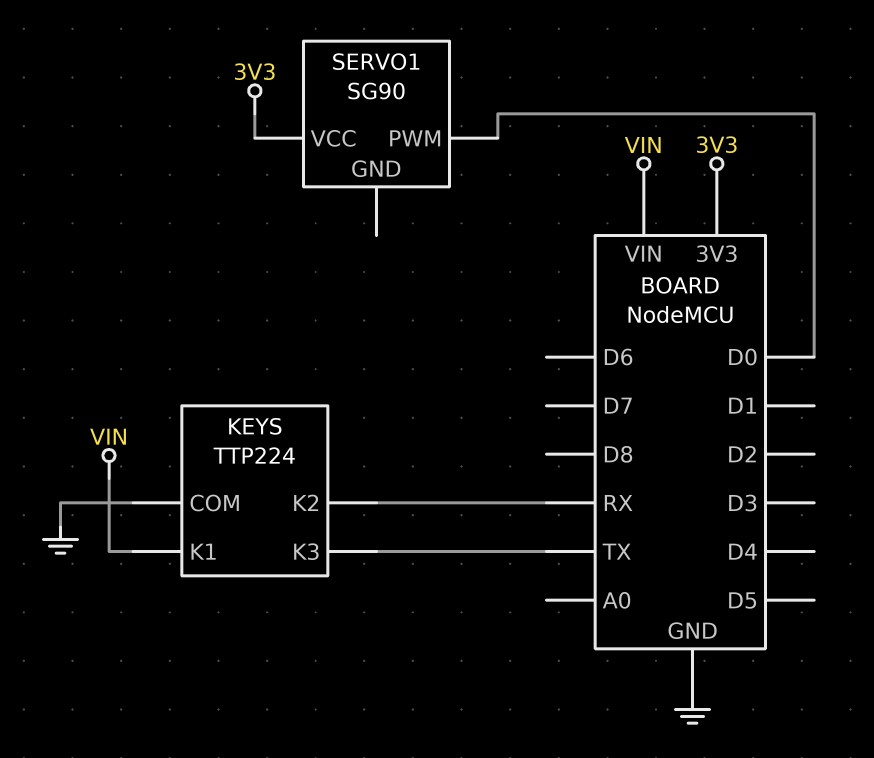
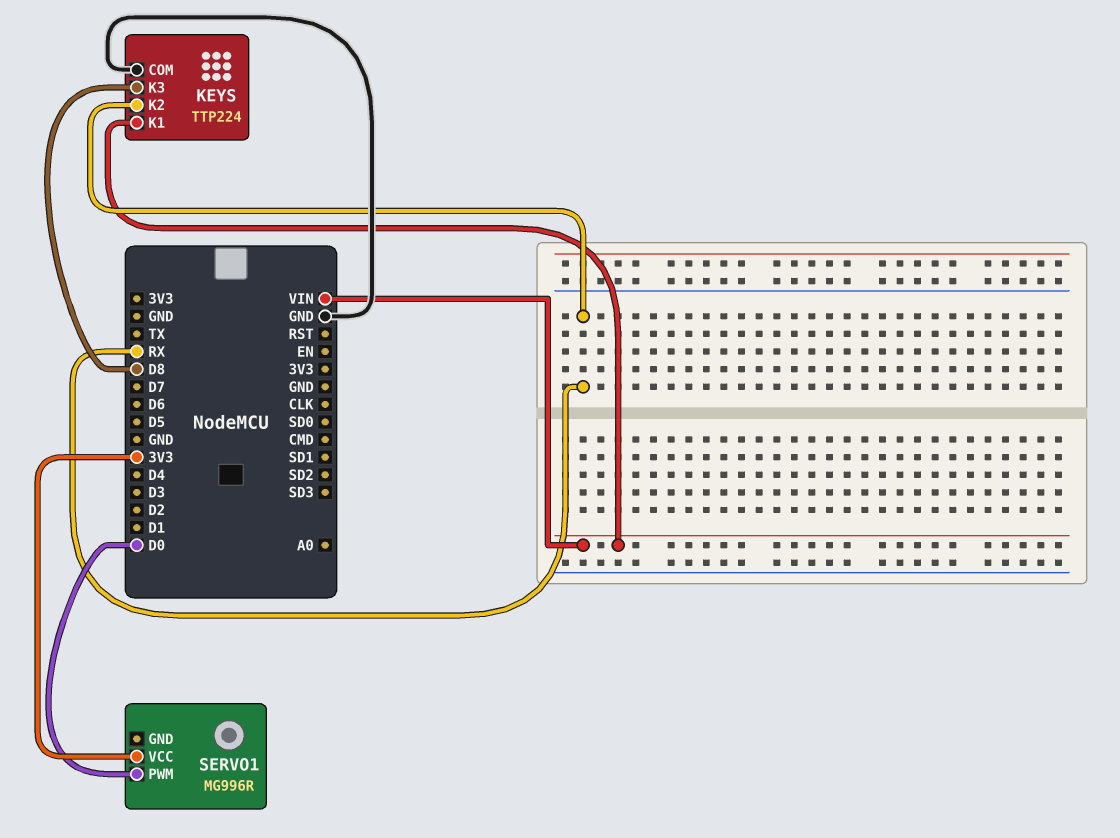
KEYS pin K3: TX -> D8
SERVO1: SG90 -> MG996R

